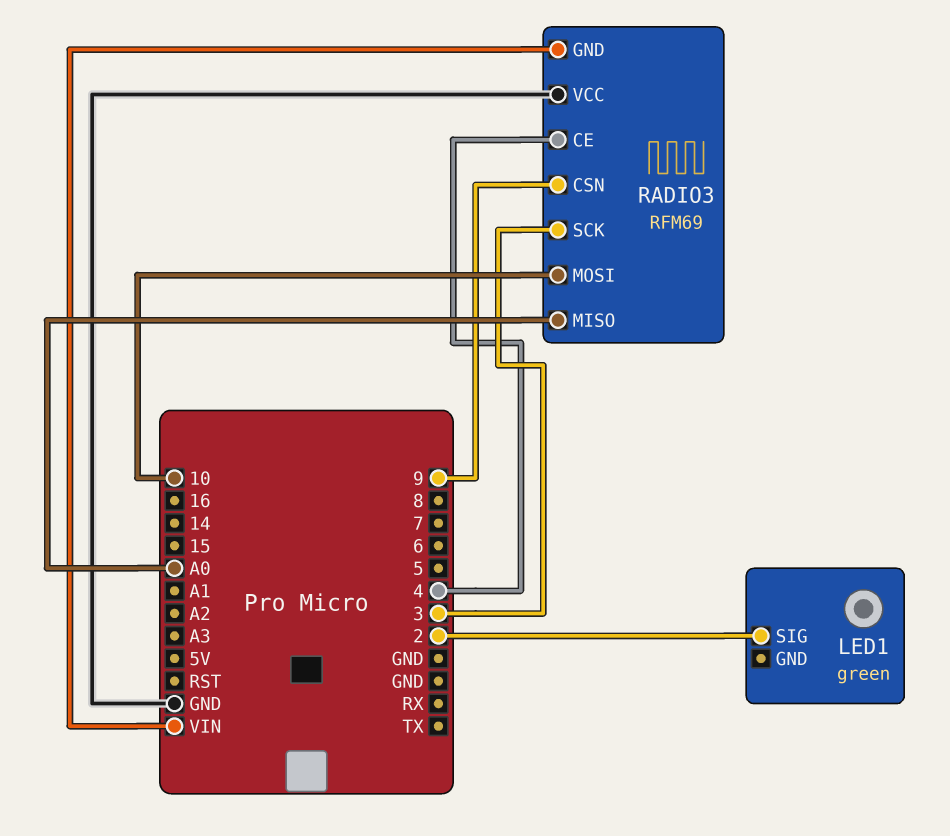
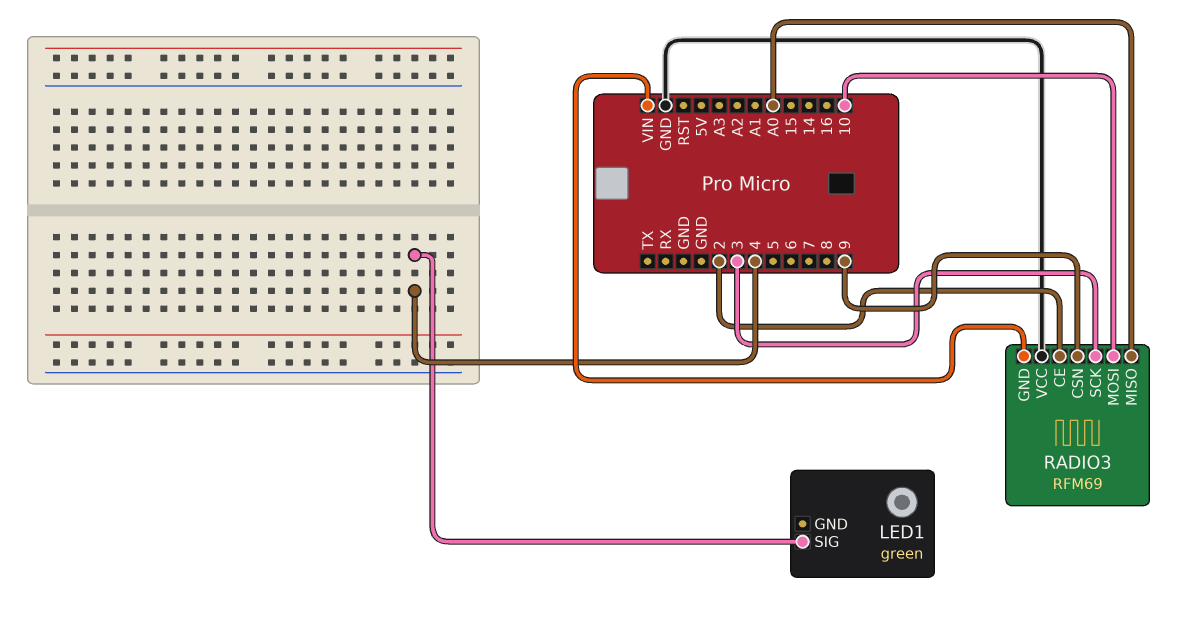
LED1 pin SIG: 2 -> 4
RADIO3 pin CE: 4 -> 2

